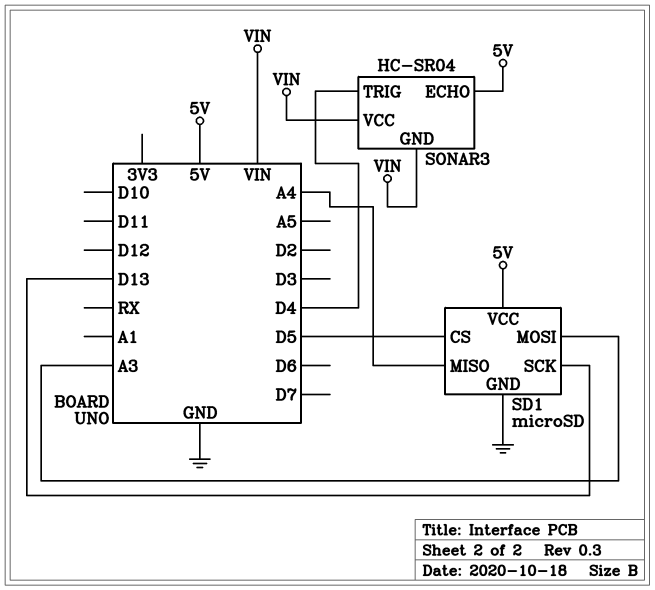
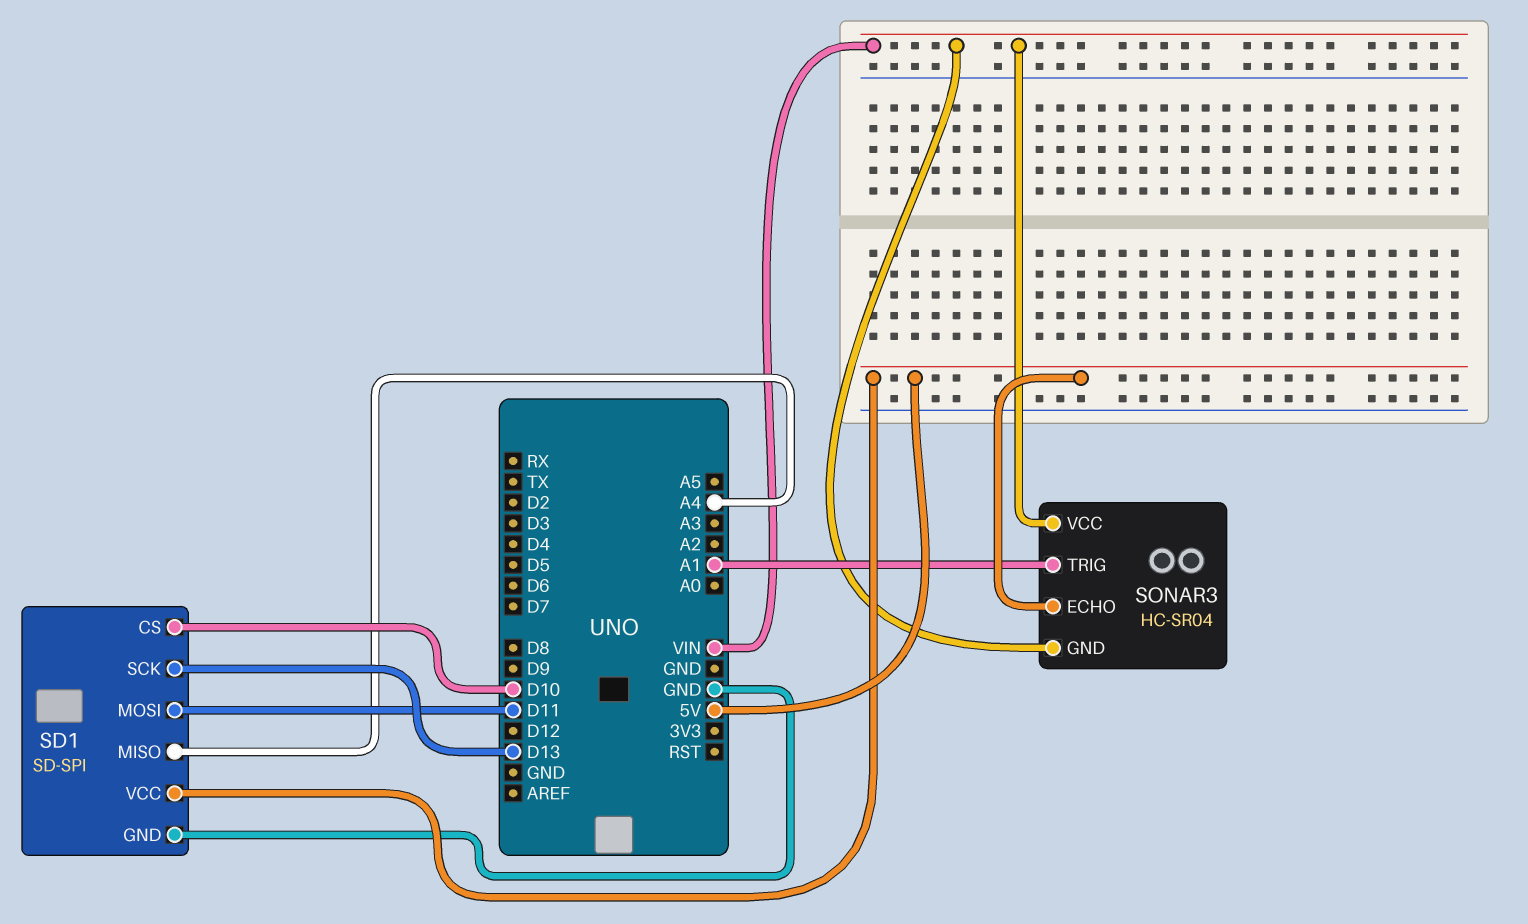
SD1: microSD -> SD-SPI
SD1 pin CS: D5 -> D10
SD1 pin MOSI: A3 -> D11
SONAR3 pin TRIG: D4 -> A1

